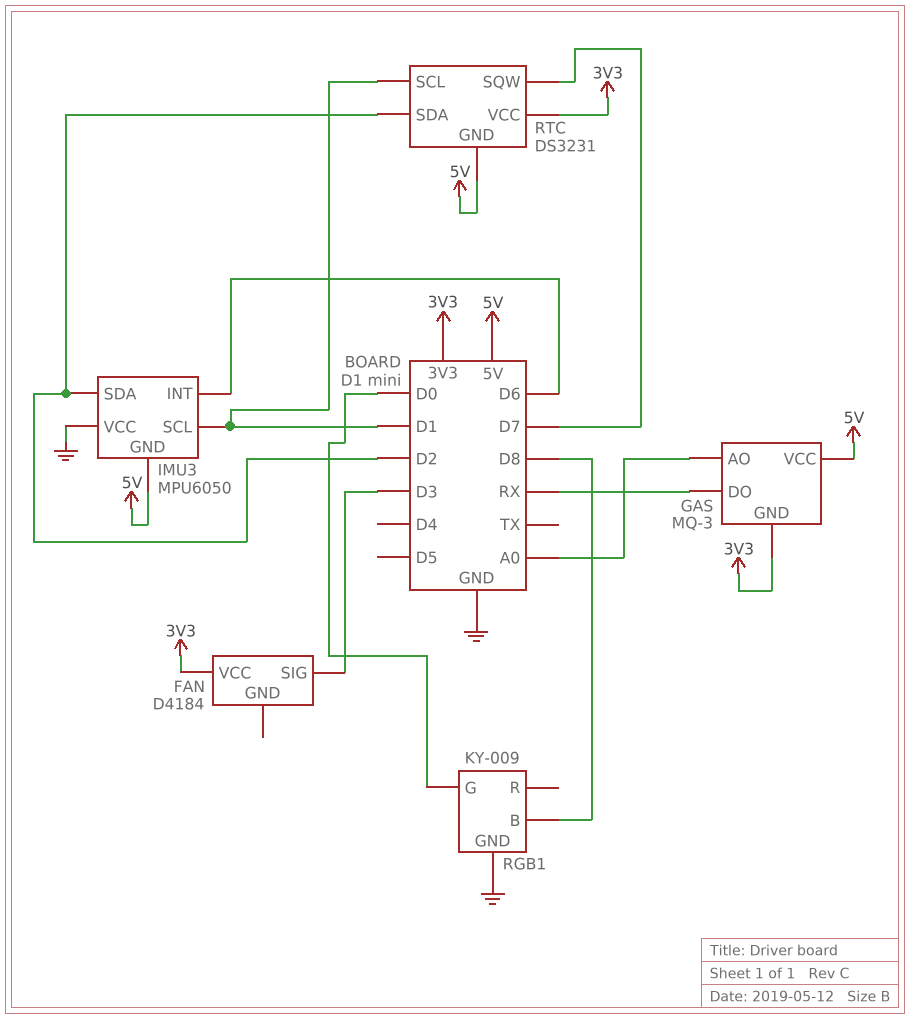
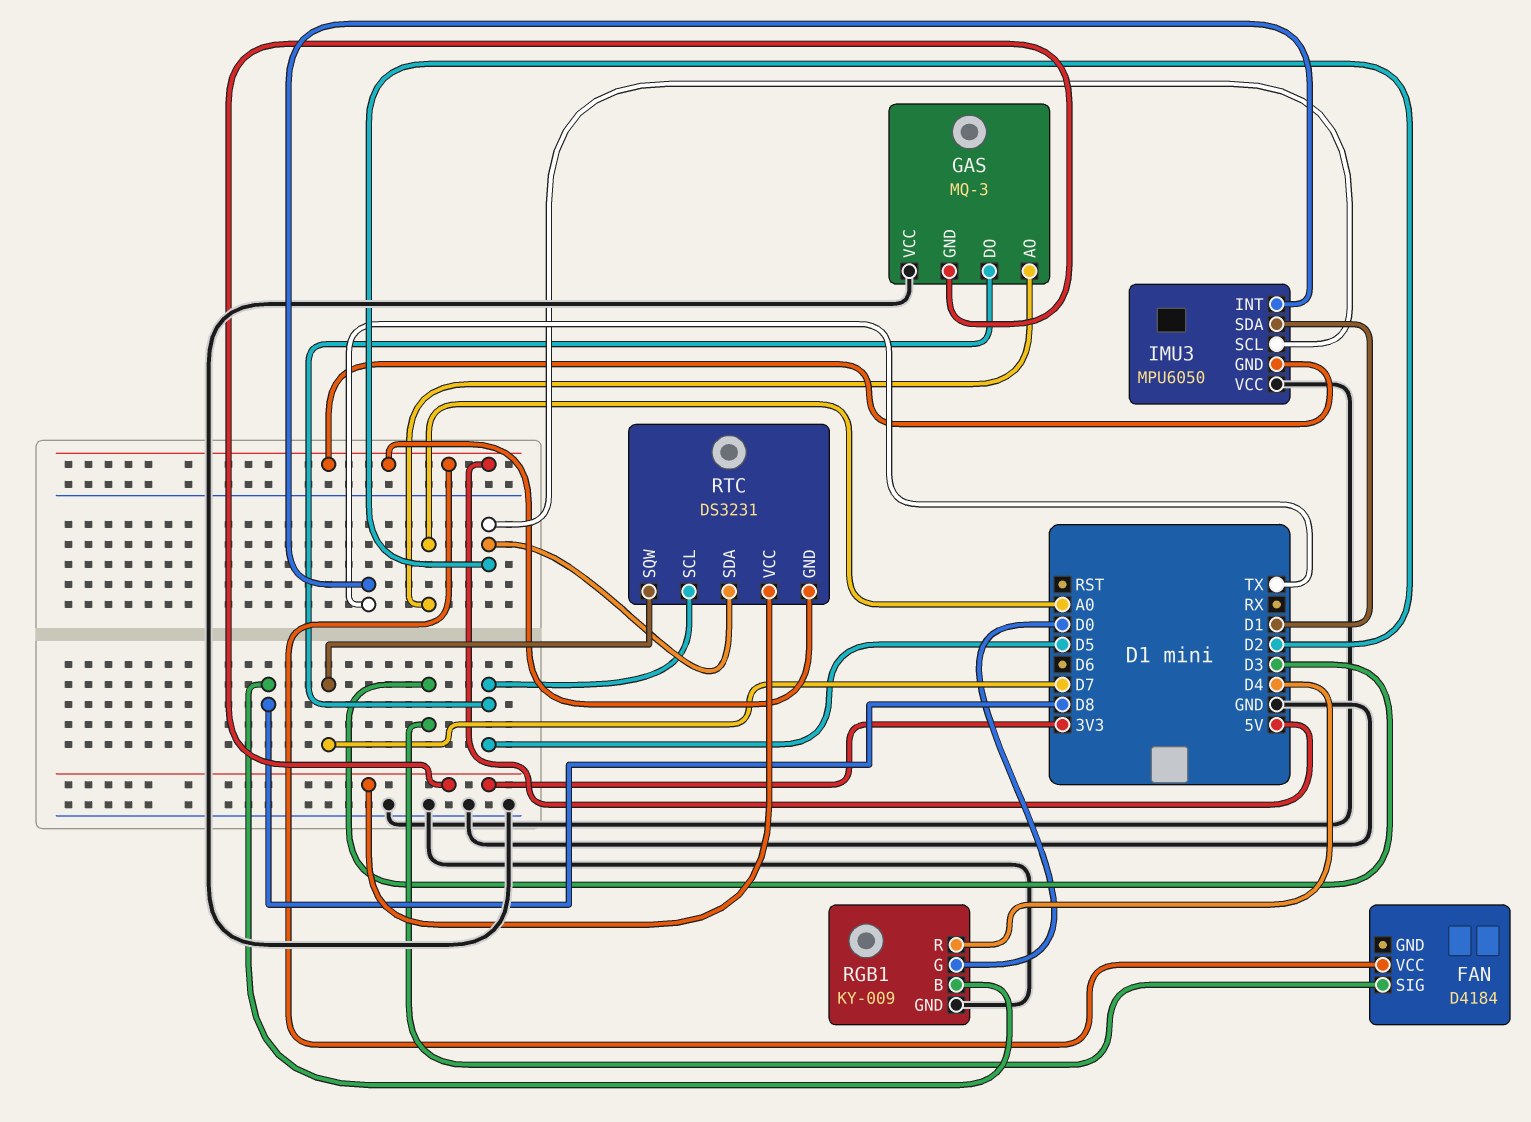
FAN pin VCC: 3V3 -> 5V
GAS pin DO: RX -> D5
GAS pin VCC: 5V -> GND
IMU3 pin INT: D6 -> TX
IMU3 pin SCL: D1 -> D2
IMU3 pin SDA: D2 -> D1
RGB1 pin R: none -> D4
RTC pin SCL: D1 -> D5

